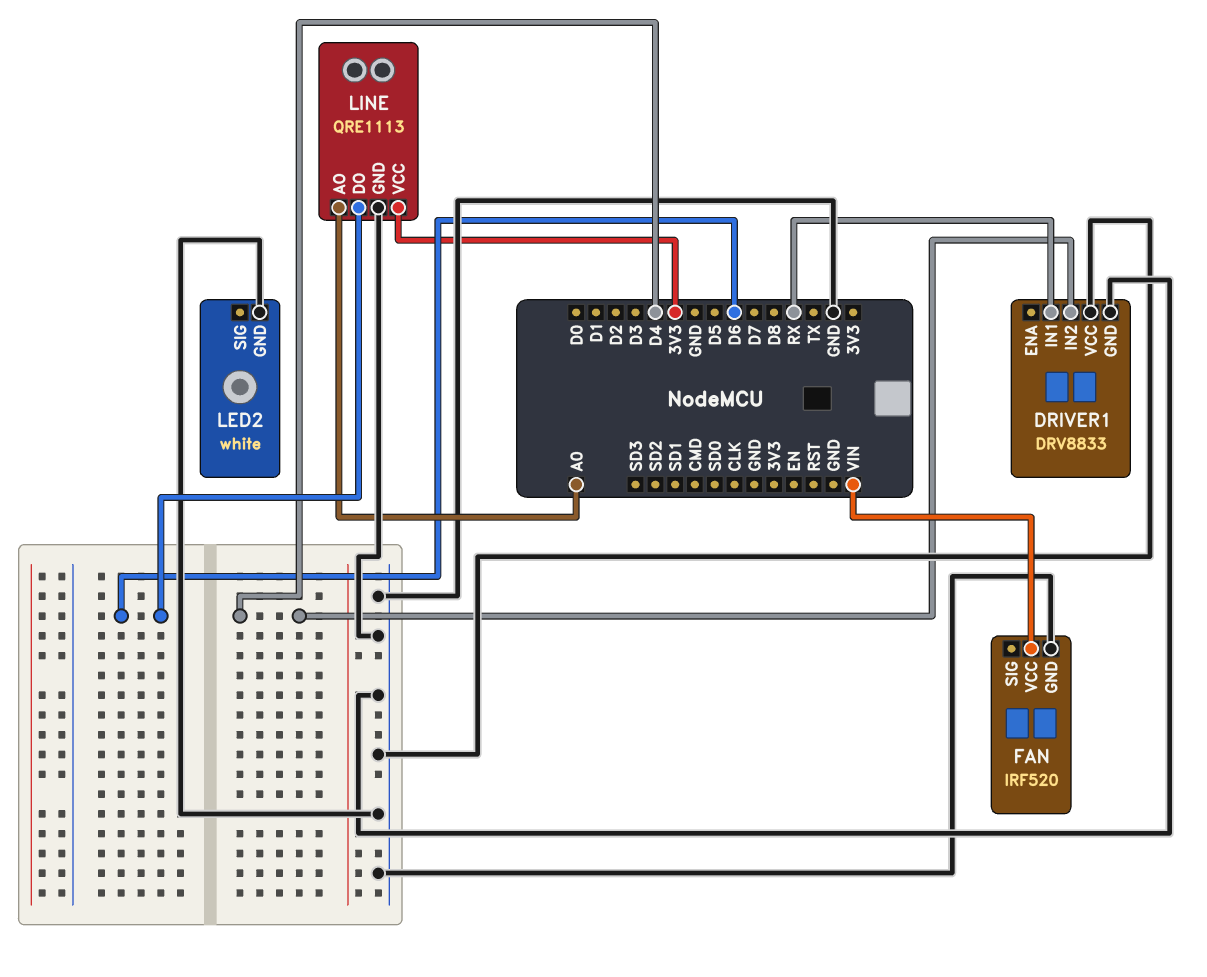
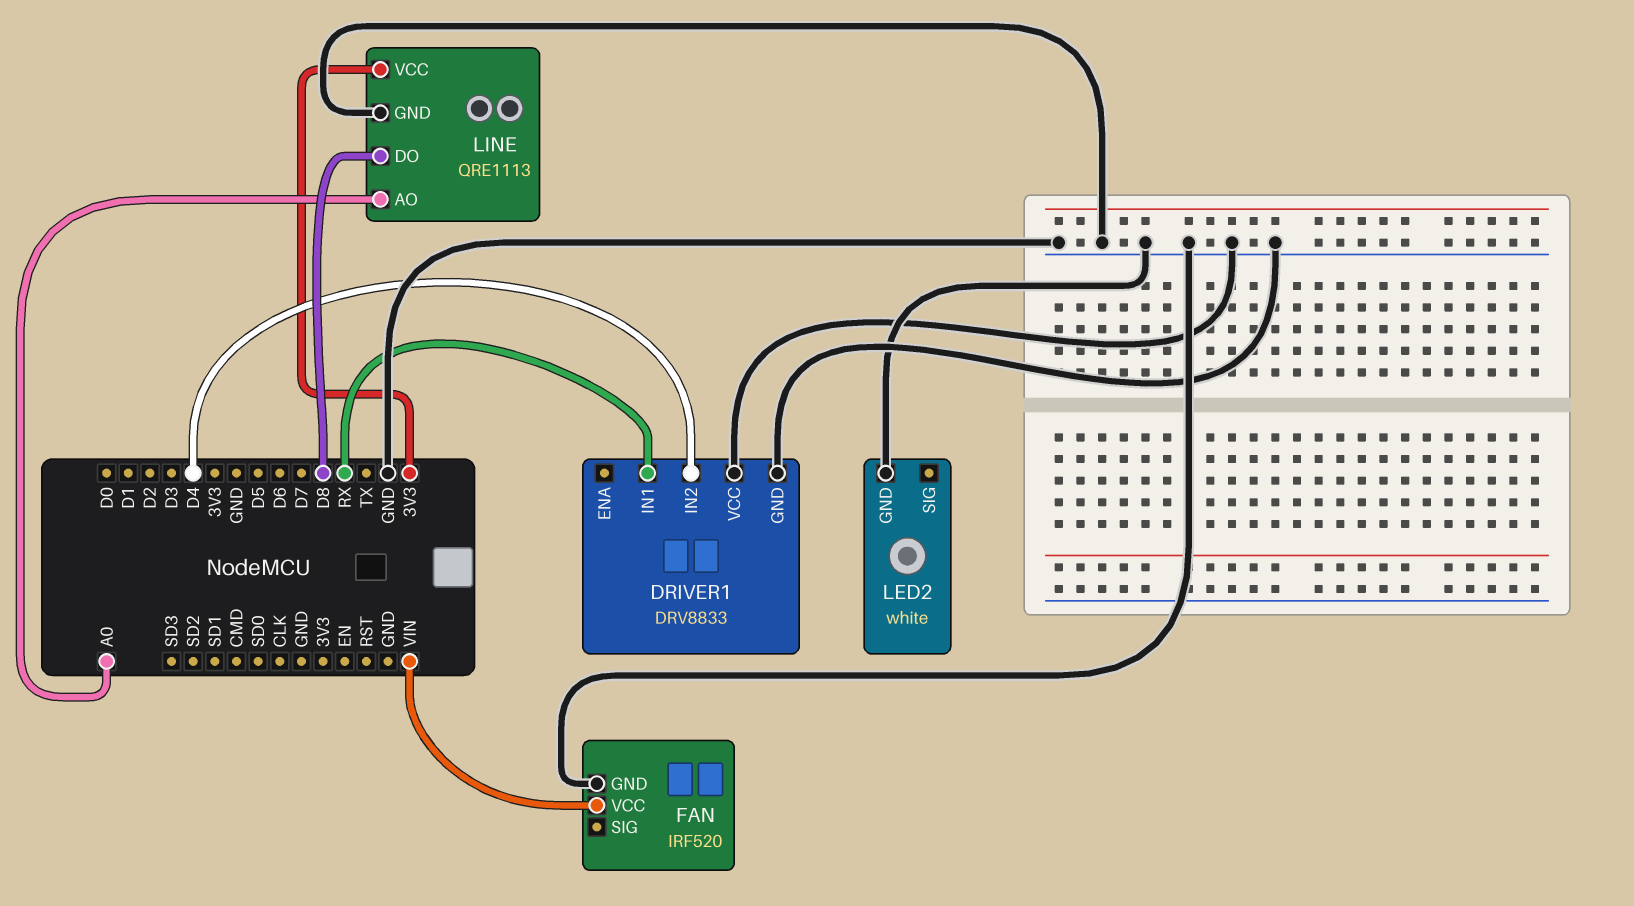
LINE pin DO: D6 -> D8

